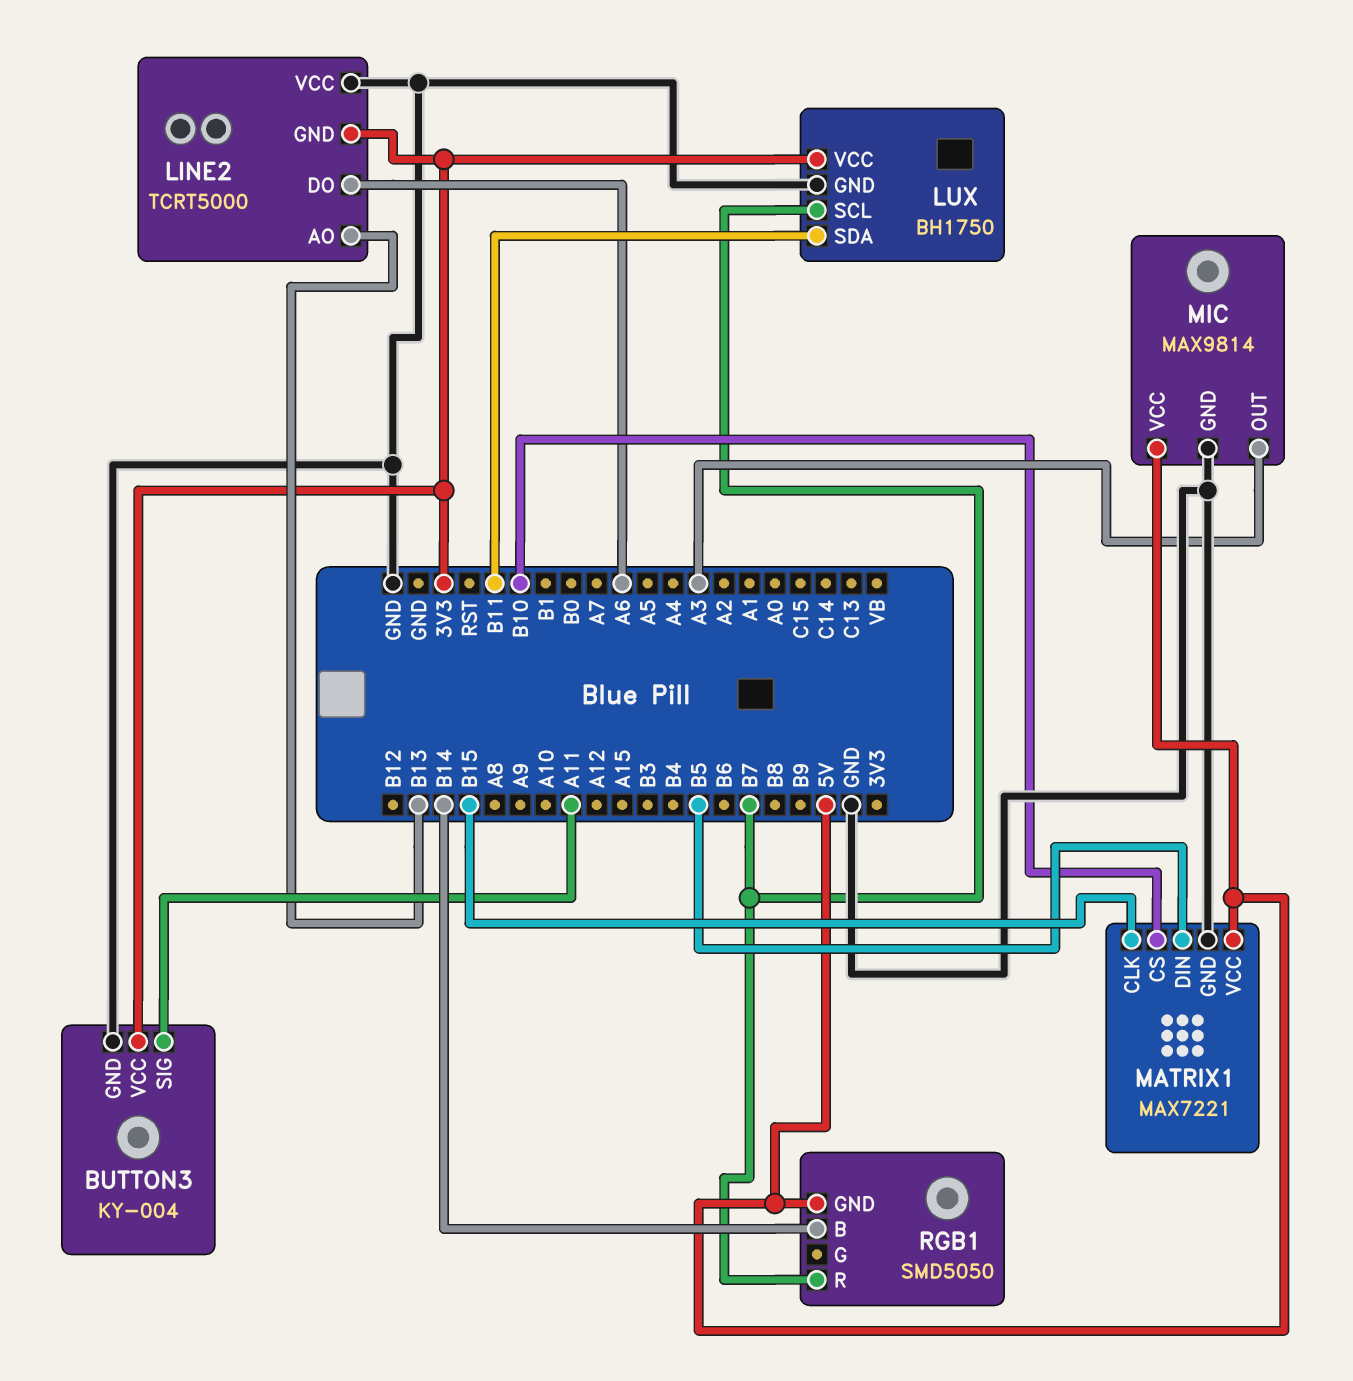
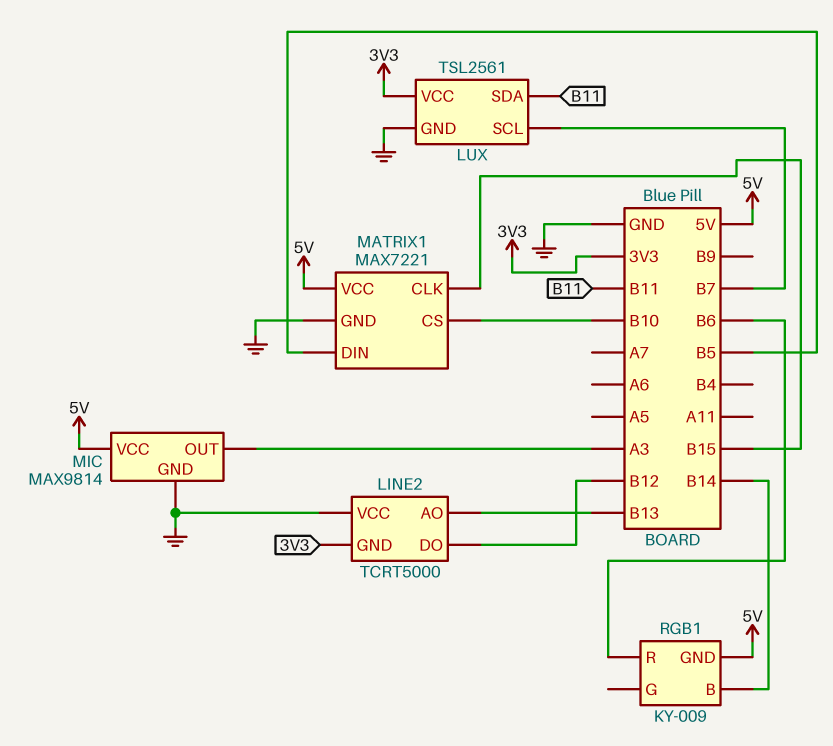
BUTTON3: KY-004 -> none
BUTTON3 pin GND: GND -> none
BUTTON3 pin SIG: A11 -> none
BUTTON3 pin VCC: 3V3 -> none
LINE2 pin DO: A6 -> B12
LUX: BH1750 -> TSL2561
RGB1: SMD5050 -> KY-009
RGB1 pin R: B7 -> B6

